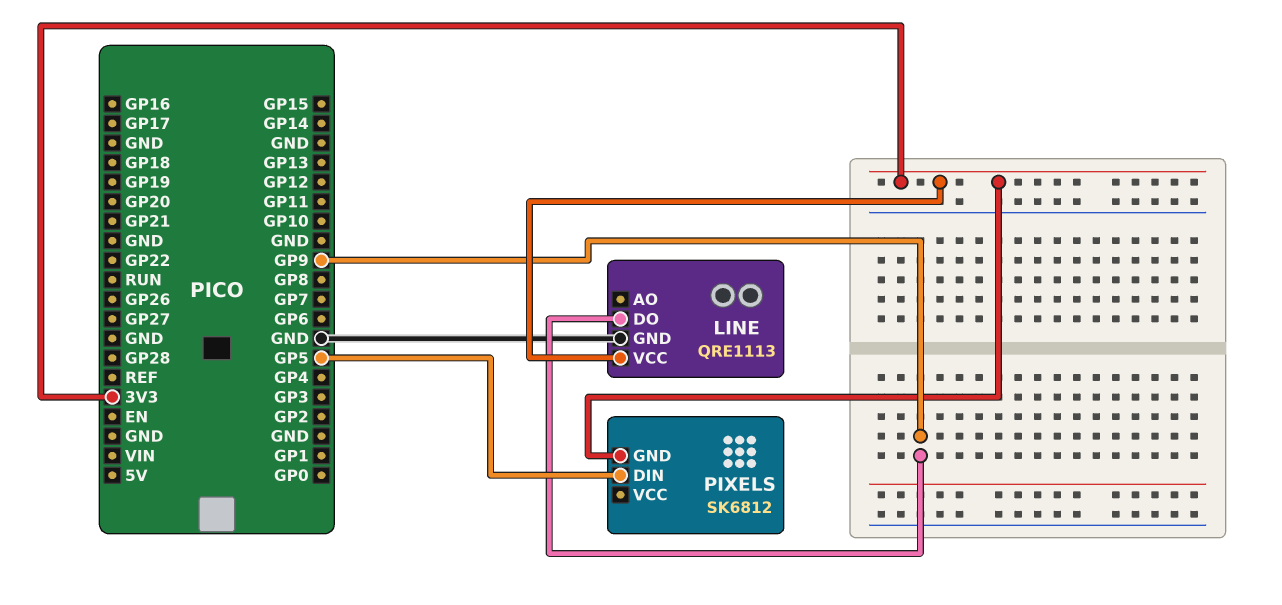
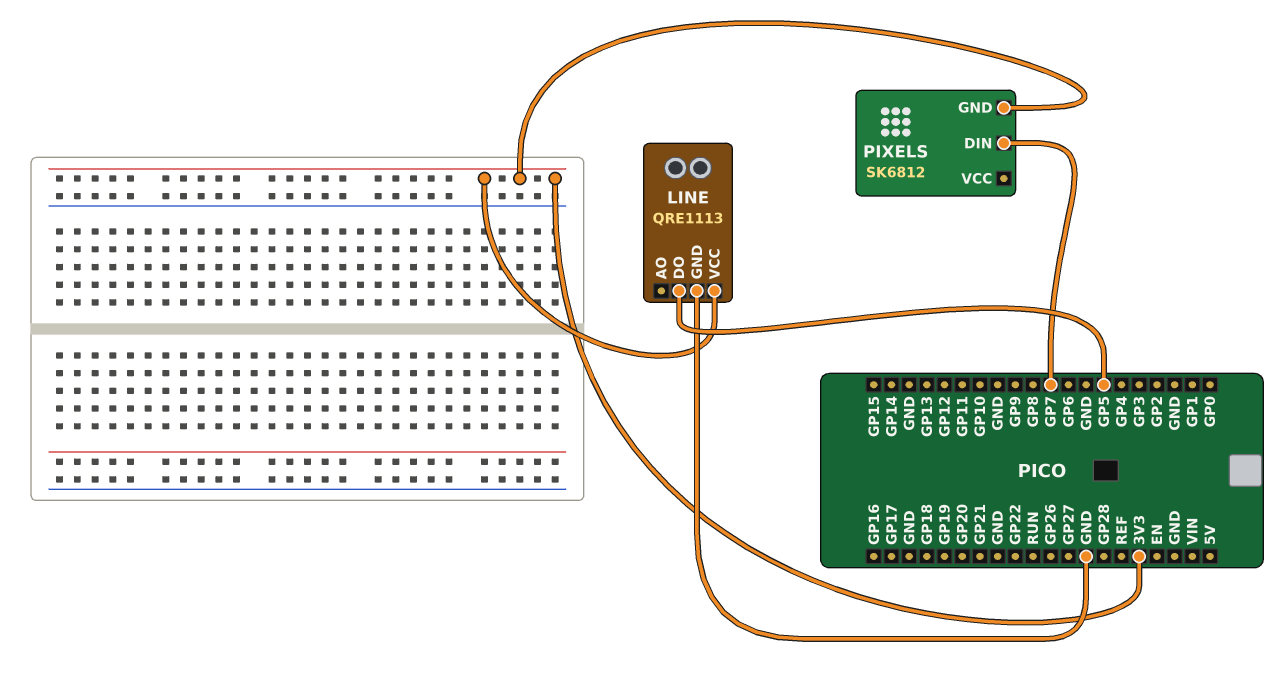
LINE pin DO: GP9 -> GP5
PIXELS pin DIN: GP5 -> GP7

